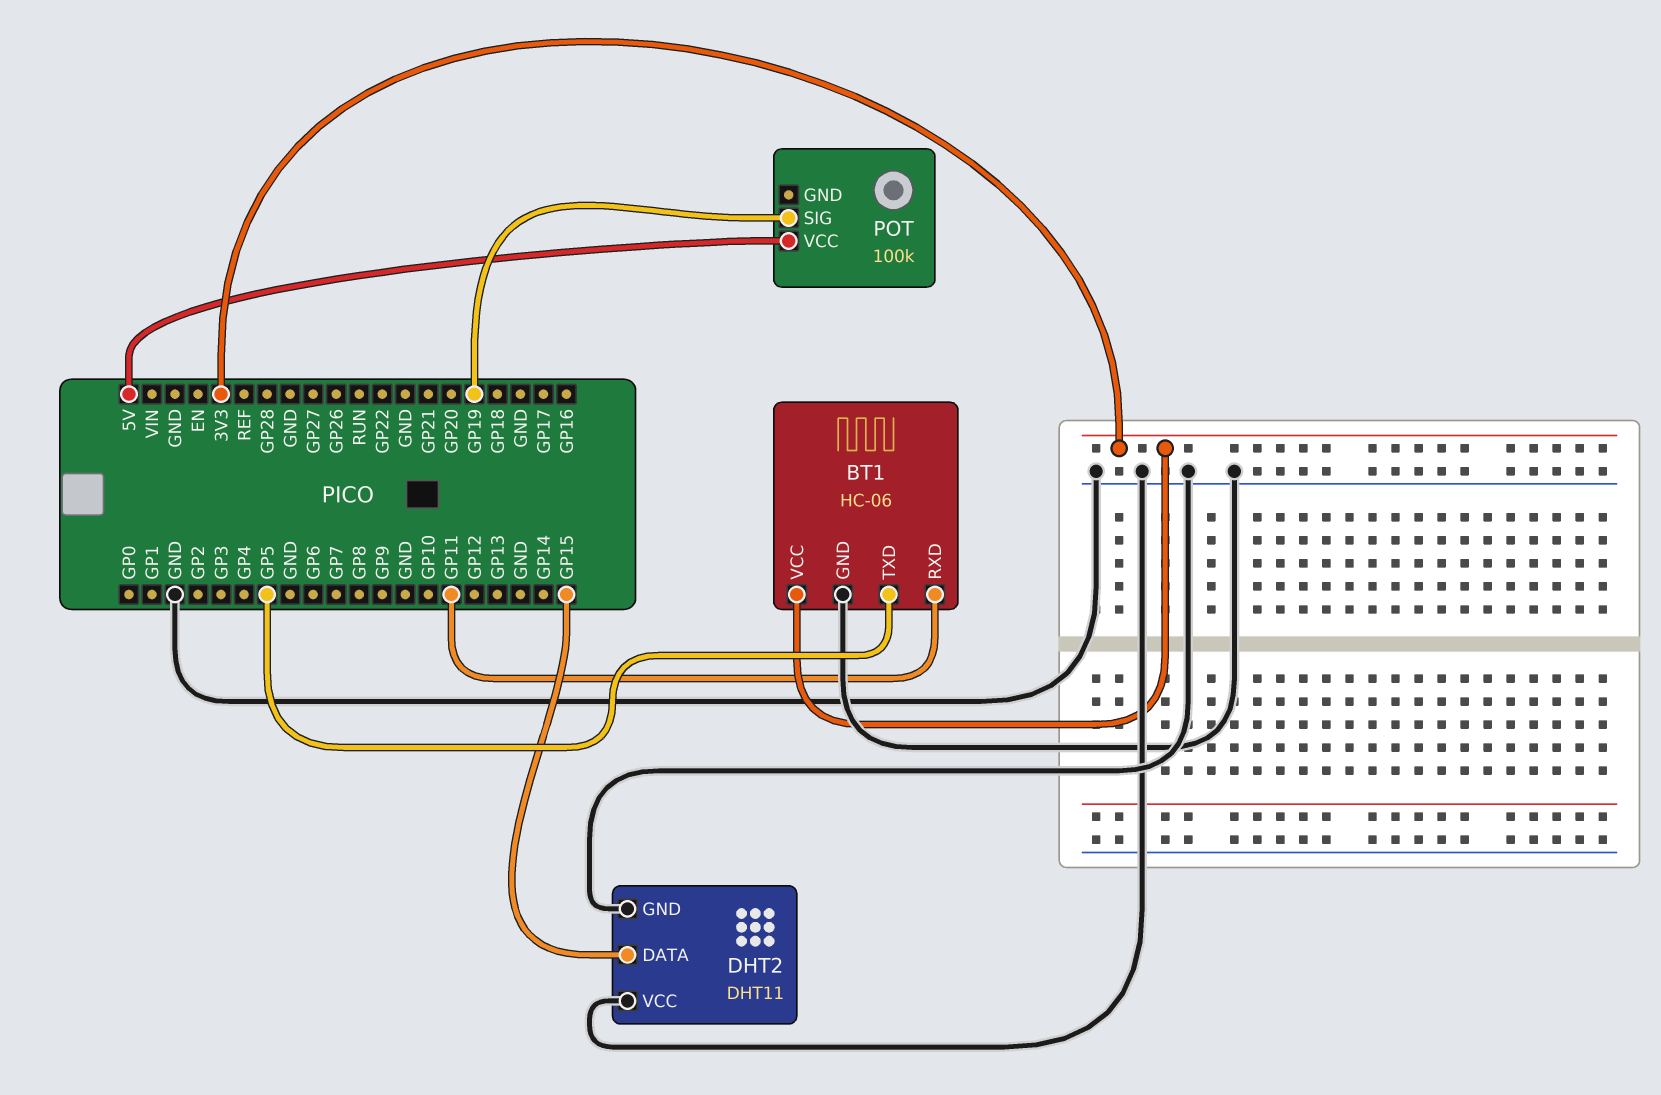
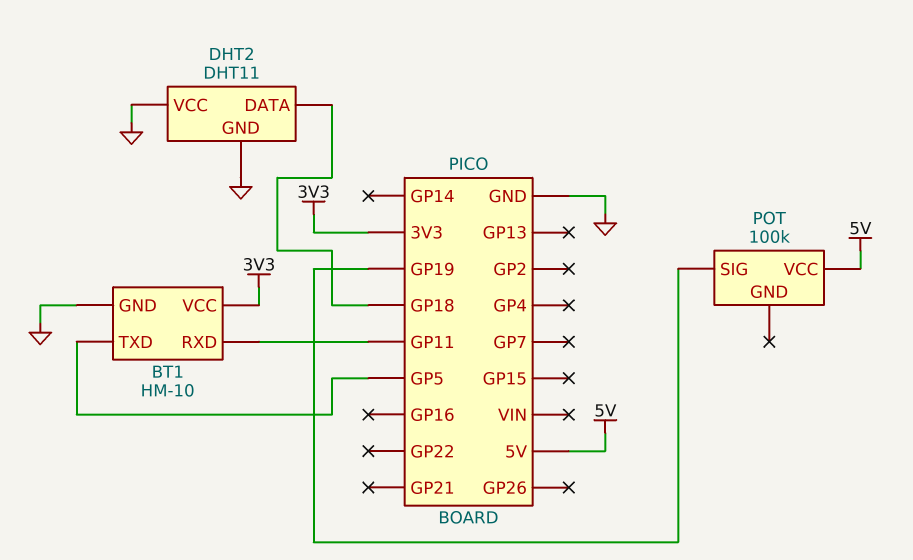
BT1: HC-06 -> HM-10
DHT2 pin DATA: GP15 -> GP18

